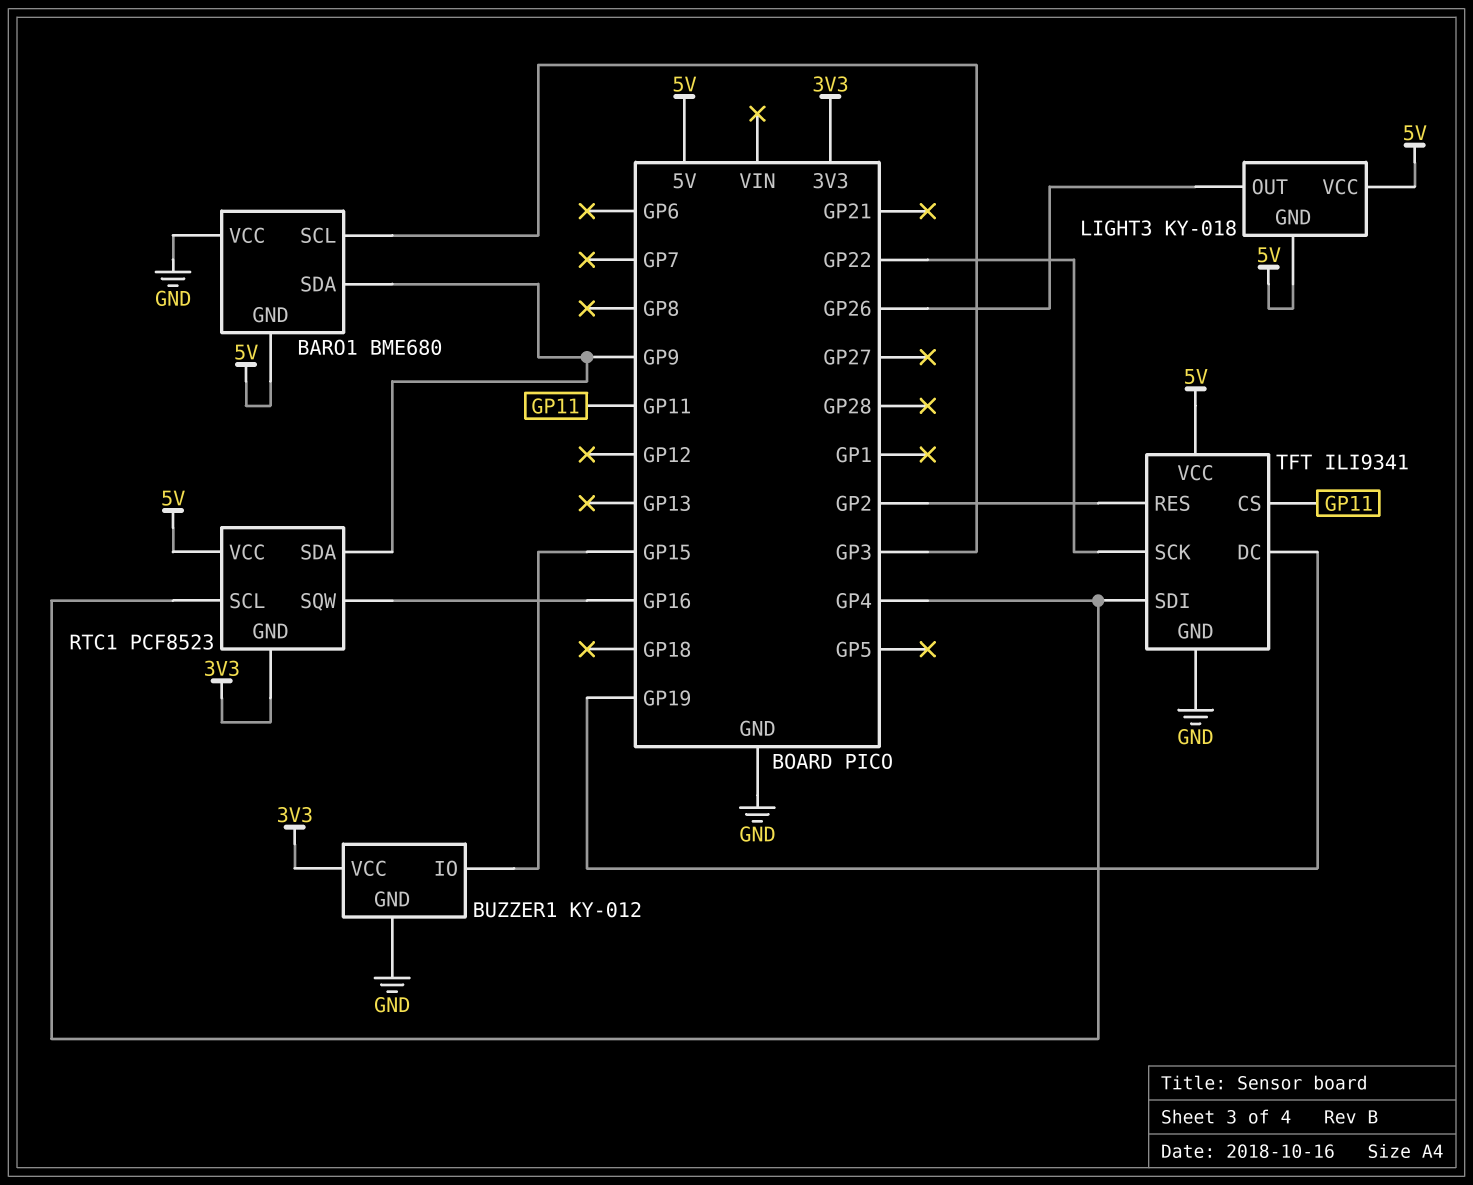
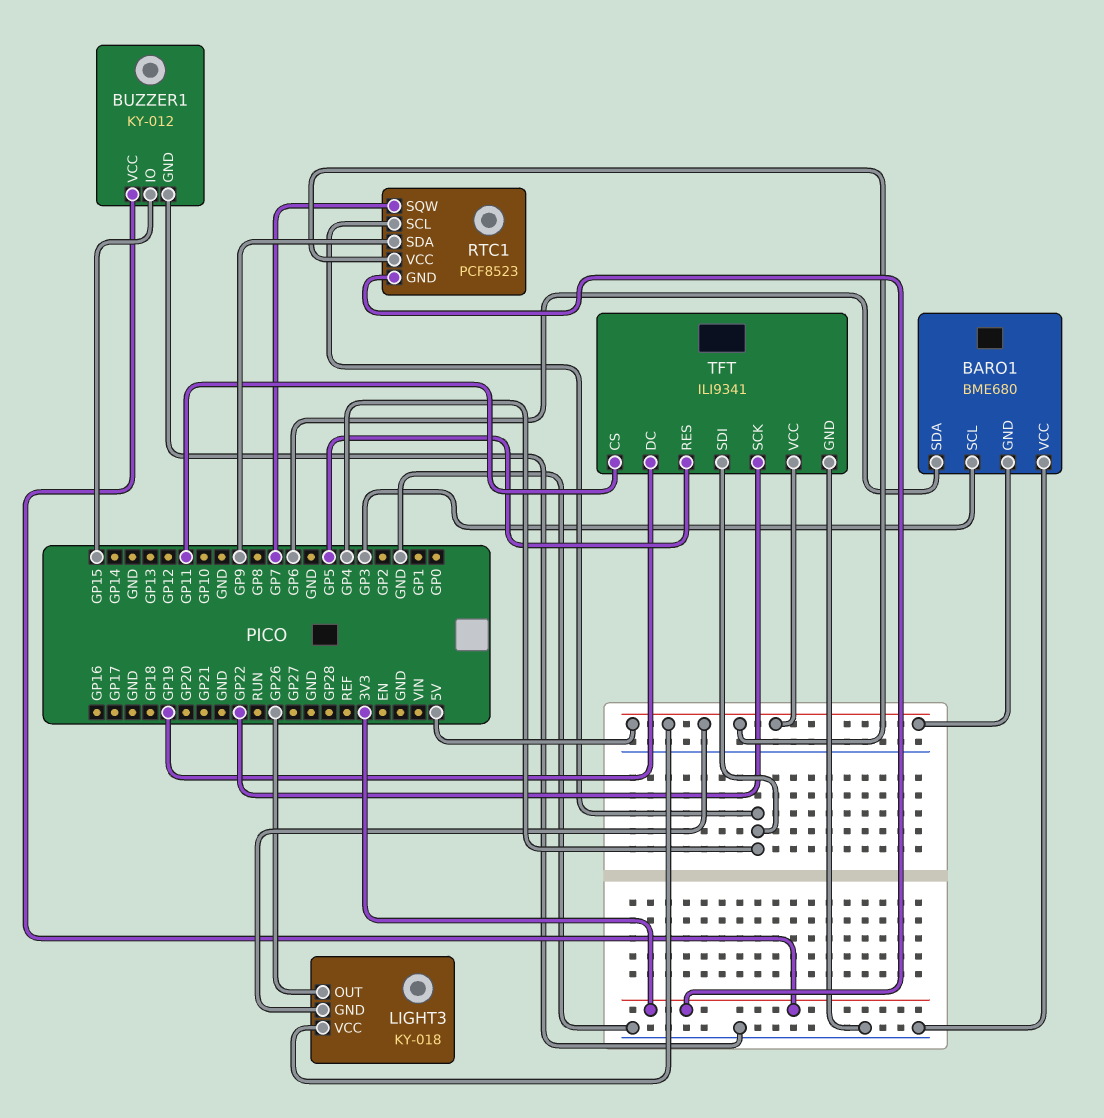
BARO1 pin SDA: GP9 -> GP6
RTC1 pin SQW: GP16 -> GP7
TFT pin RES: GP2 -> GP5

